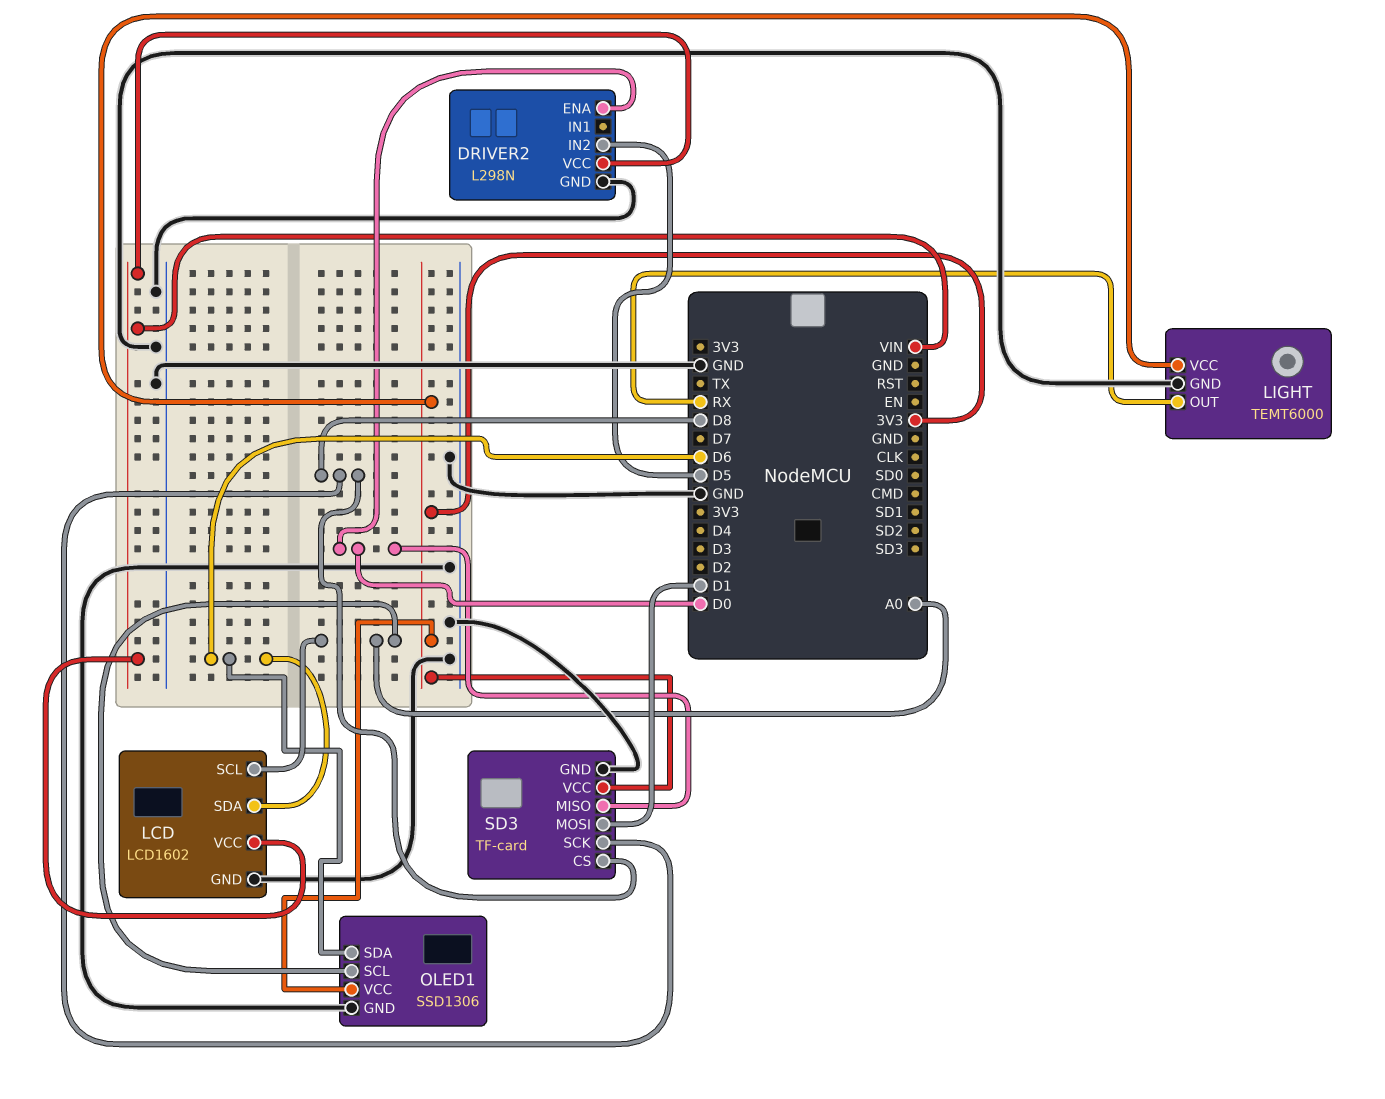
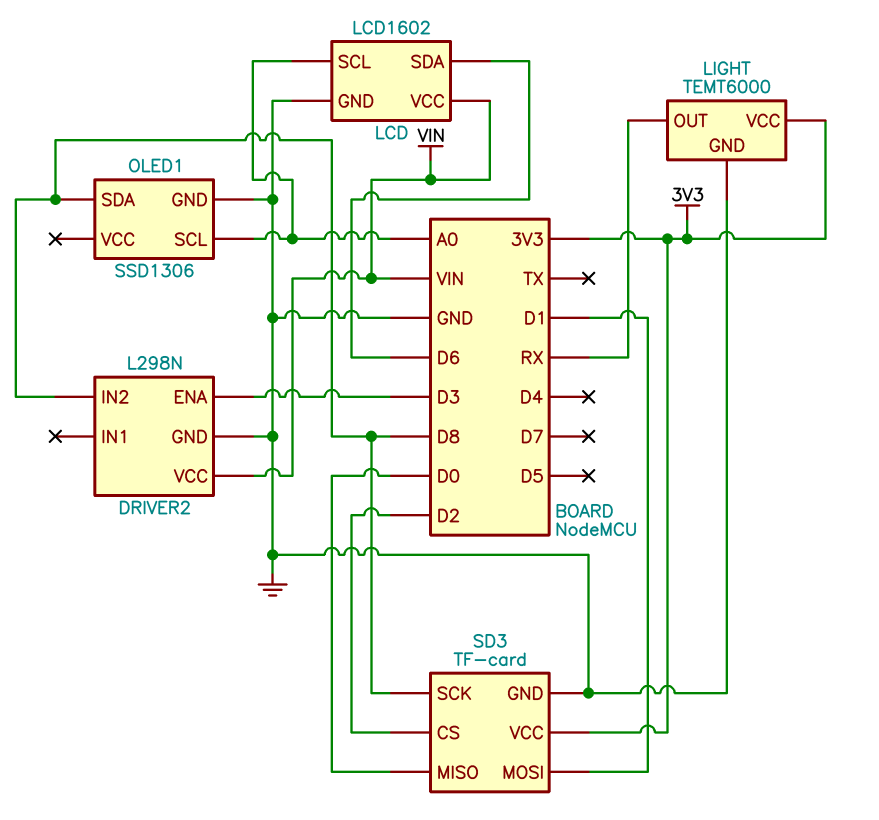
DRIVER2 pin ENA: D0 -> D3
DRIVER2 pin IN2: D5 -> D8
OLED1 pin SDA: D6 -> D8
OLED1 pin VCC: 3V3 -> none
SD3 pin CS: D8 -> D2

